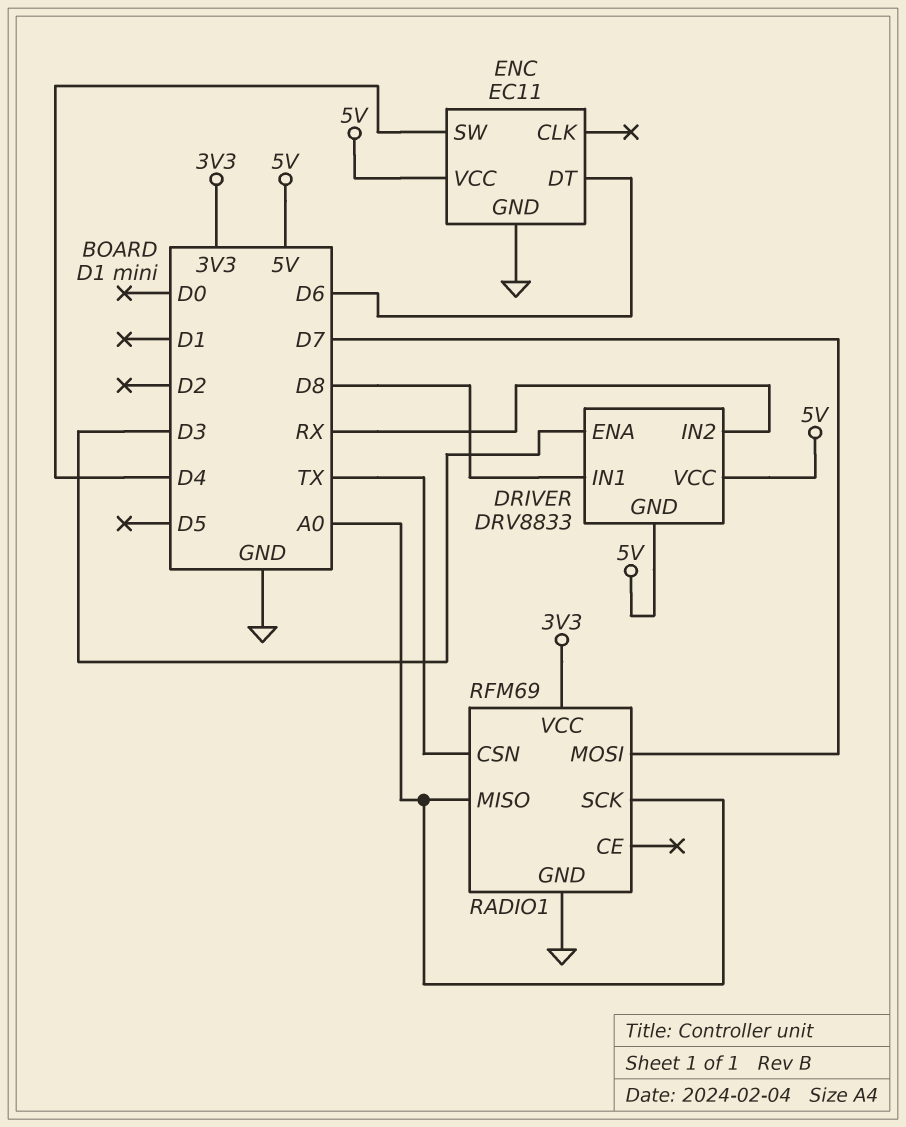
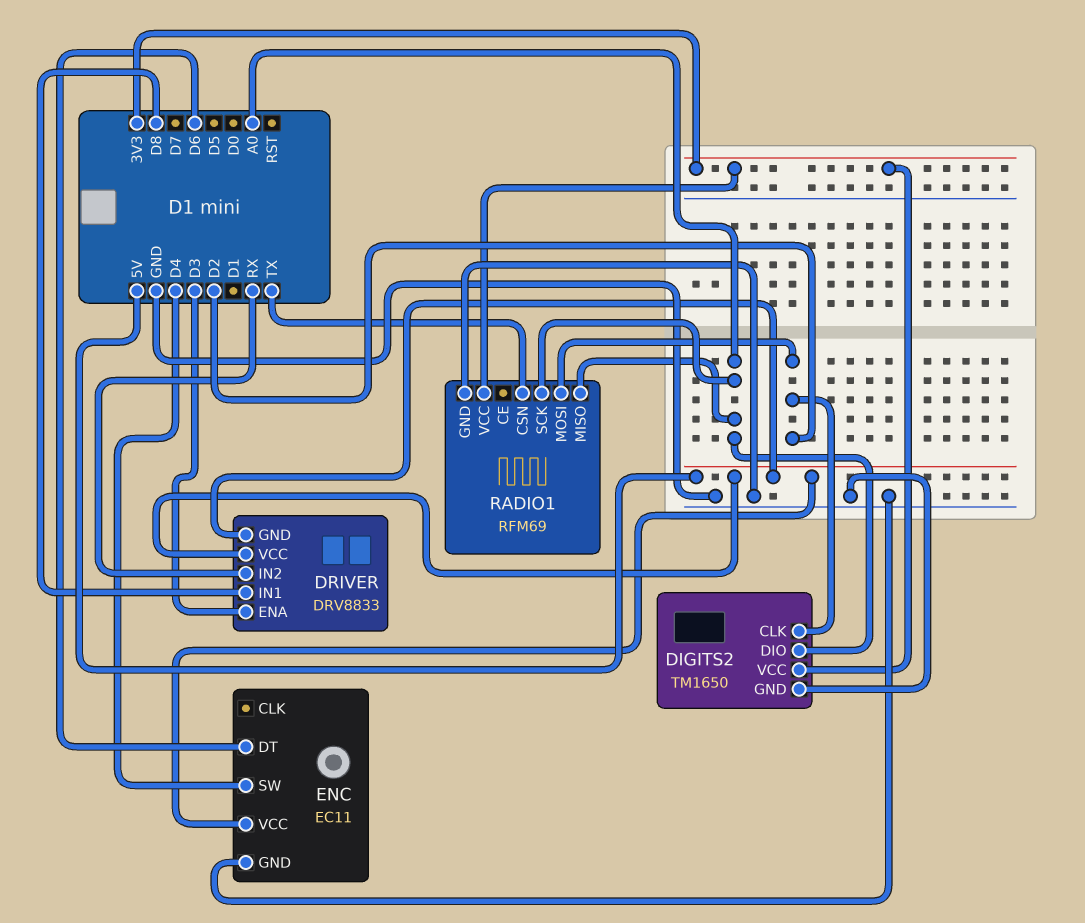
DIGITS2: none -> TM1650
DIGITS2 pin CLK: none -> D2
DIGITS2 pin DIO: none -> A0
DIGITS2 pin GND: none -> GND
DIGITS2 pin VCC: none -> 3V3
RADIO1 pin MOSI: D7 -> D2

